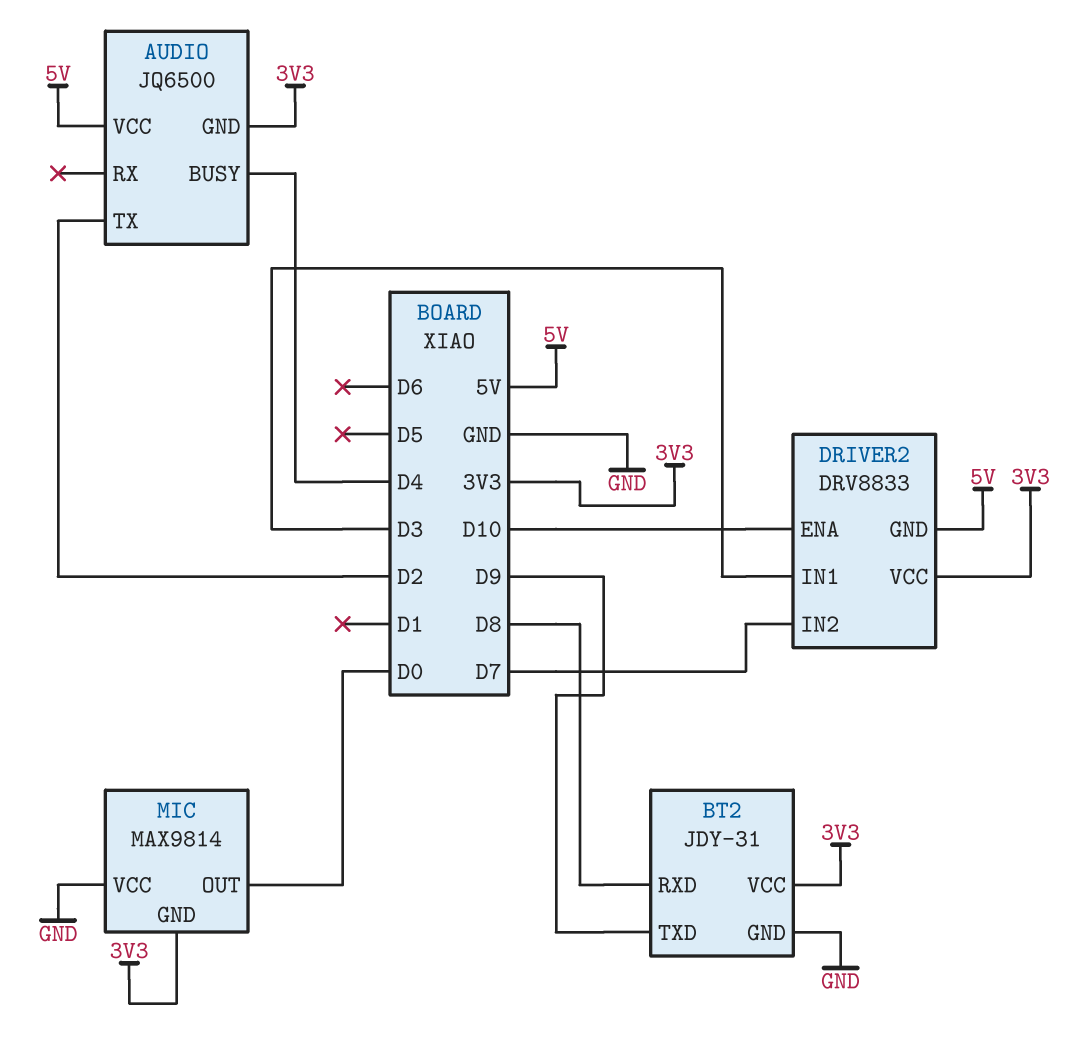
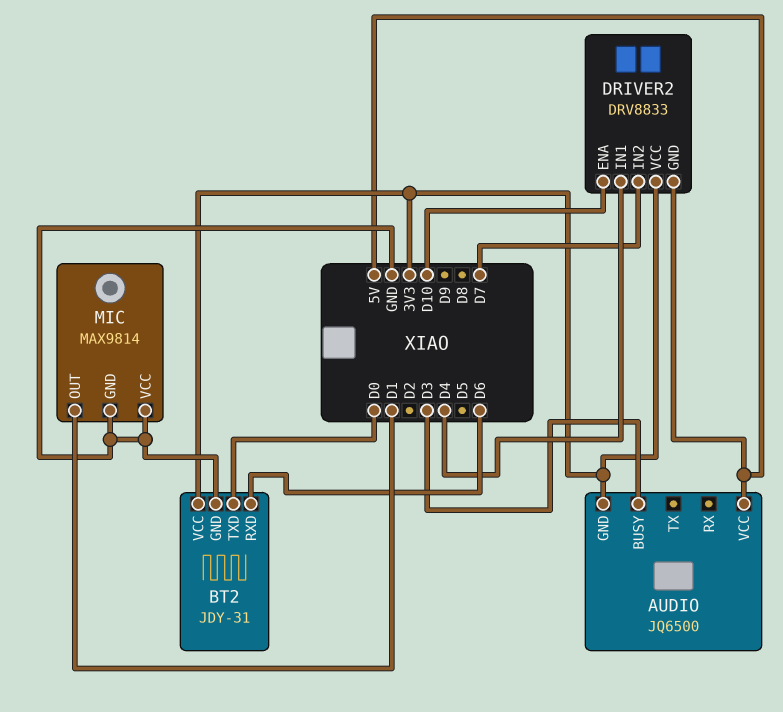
AUDIO pin BUSY: D4 -> D3
AUDIO pin TX: D2 -> none
BT2 pin RXD: D8 -> D6
BT2 pin TXD: D9 -> D0
DRIVER2 pin IN1: D3 -> D4
MIC pin GND: 3V3 -> GND
MIC pin OUT: D0 -> D1

